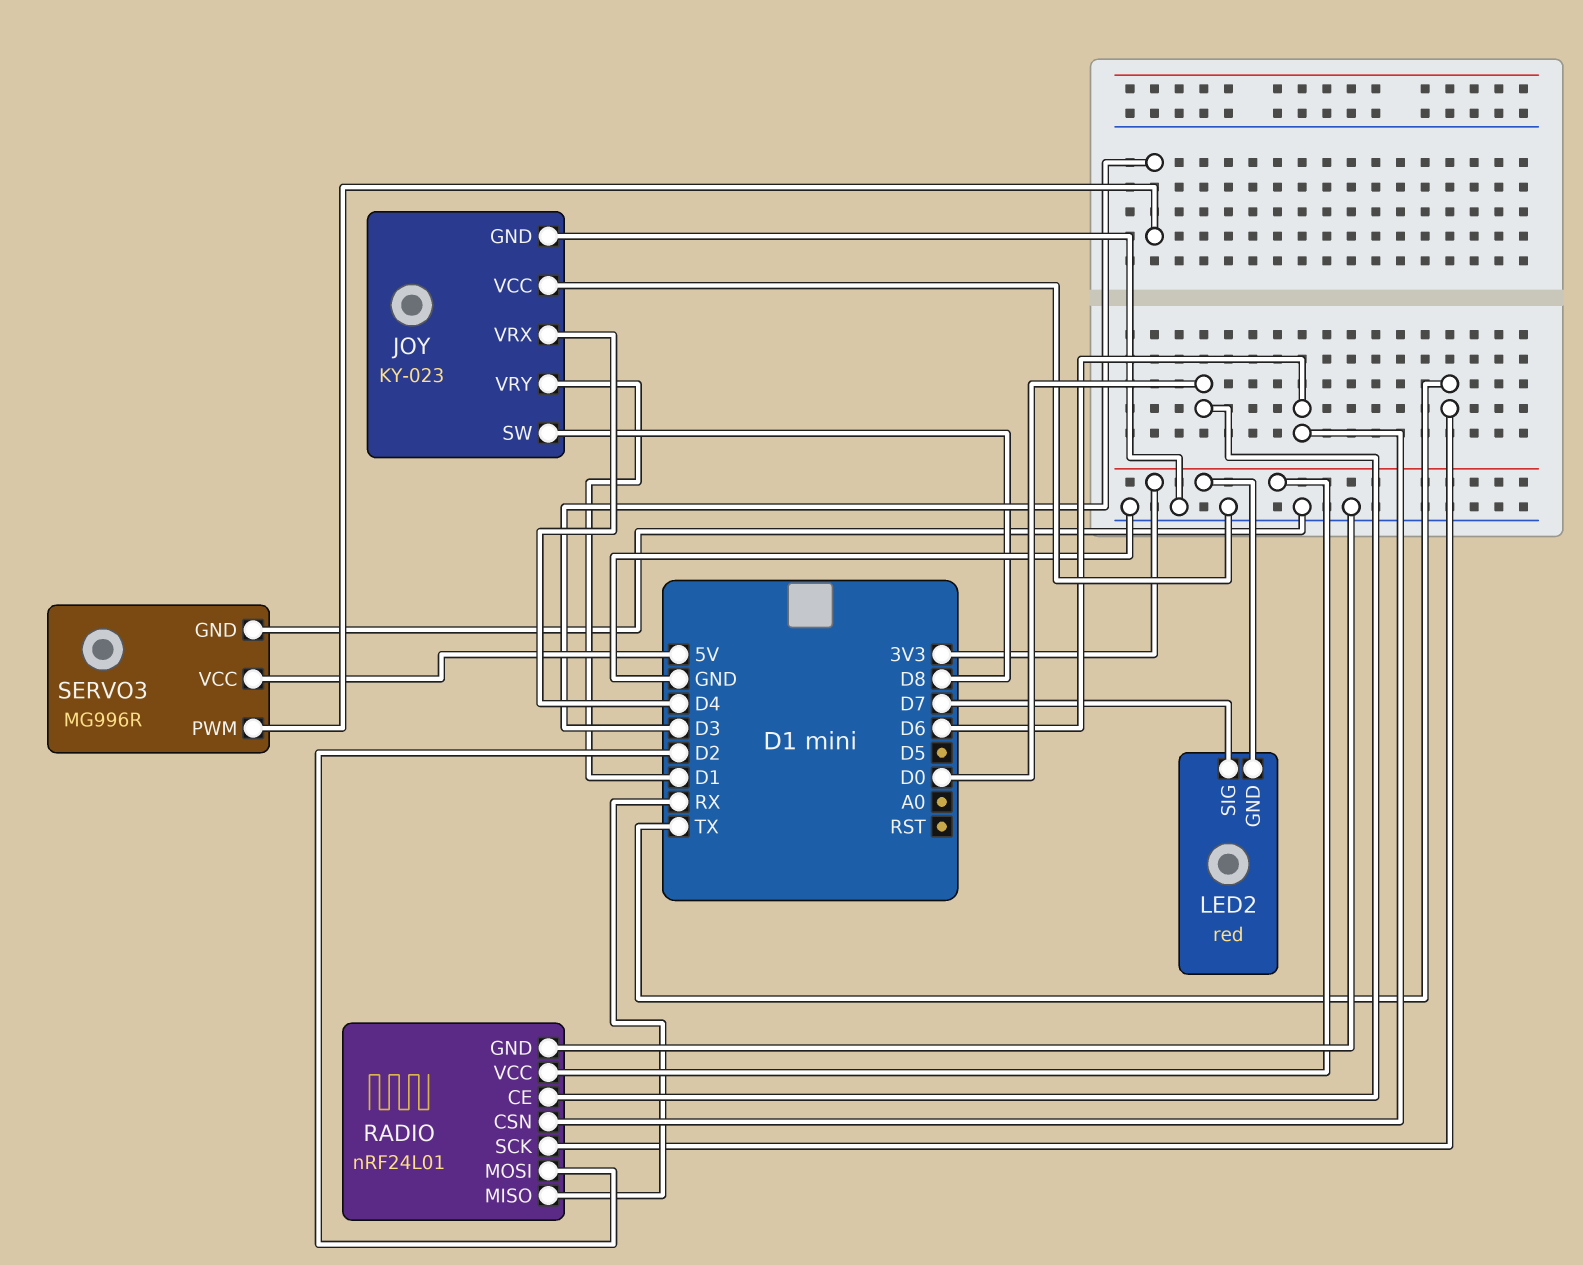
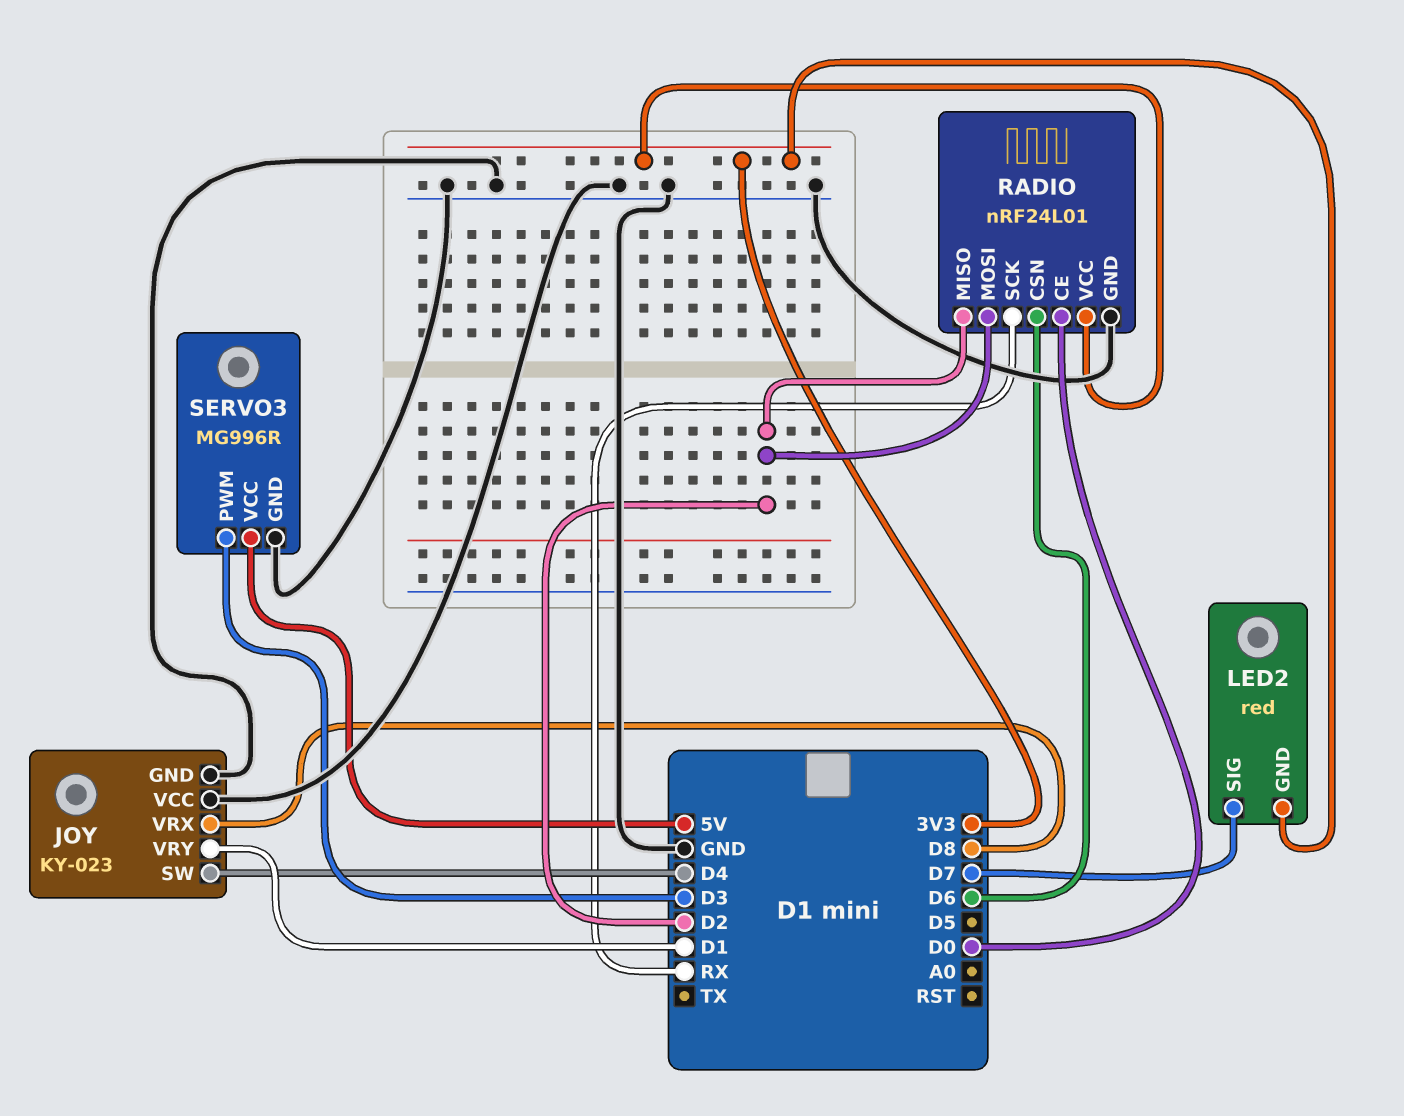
JOY pin SW: D8 -> D4
JOY pin VRX: D4 -> D8
RADIO pin MISO: RX -> D2
RADIO pin SCK: TX -> RX

